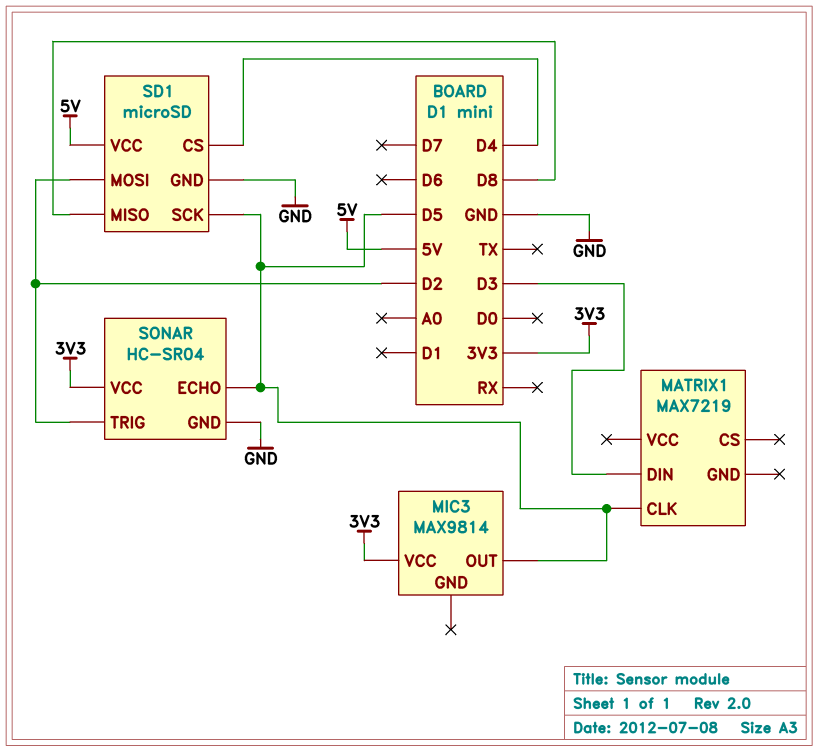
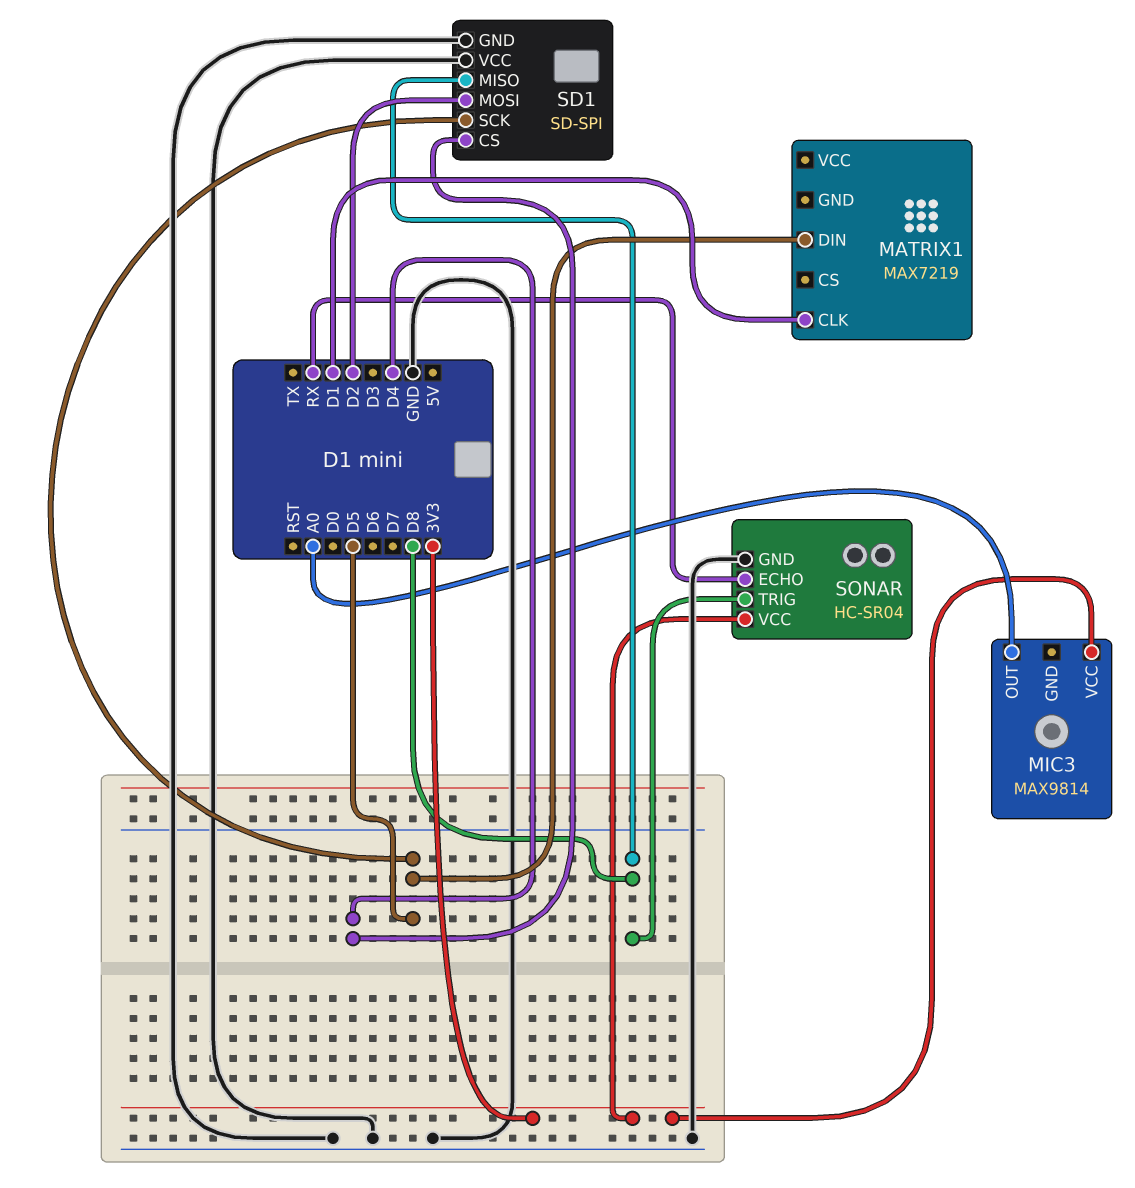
MATRIX1 pin CLK: D5 -> D1
MATRIX1 pin DIN: D3 -> D5
MIC3 pin OUT: D5 -> A0
SD1: microSD -> SD-SPI
SD1 pin VCC: 5V -> GND
SONAR pin ECHO: D5 -> RX
SONAR pin TRIG: D2 -> D8

